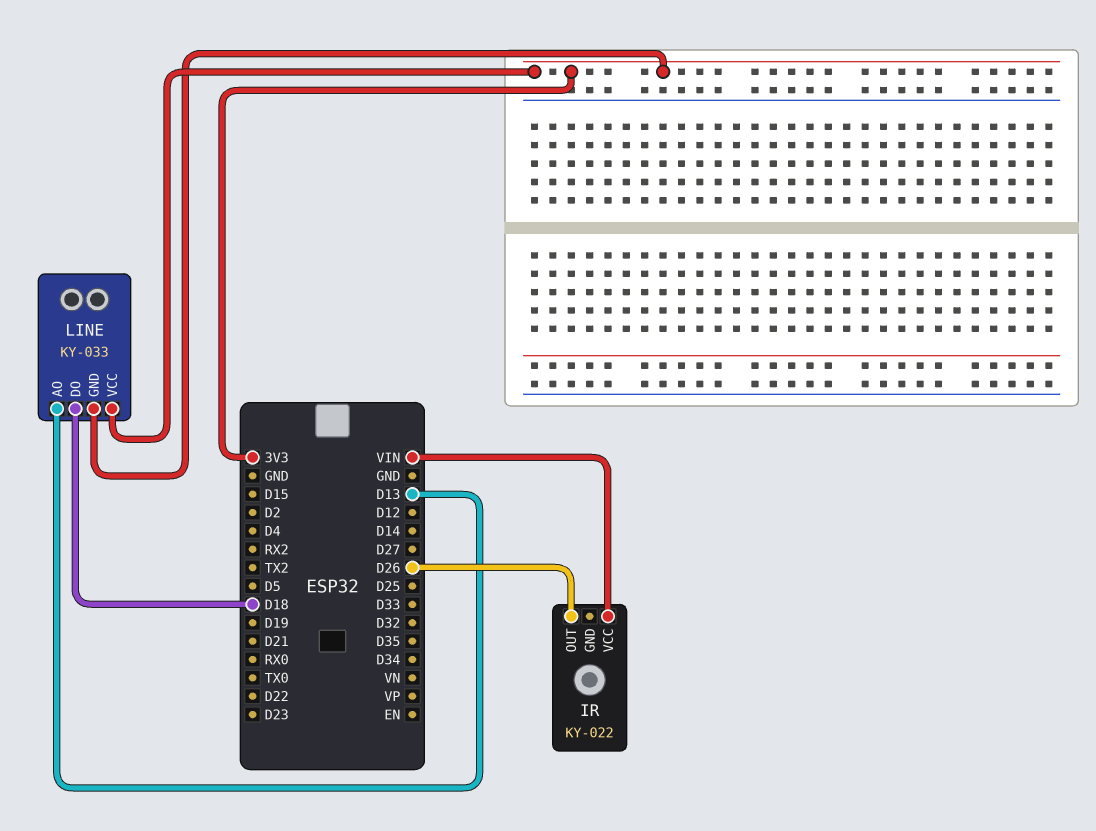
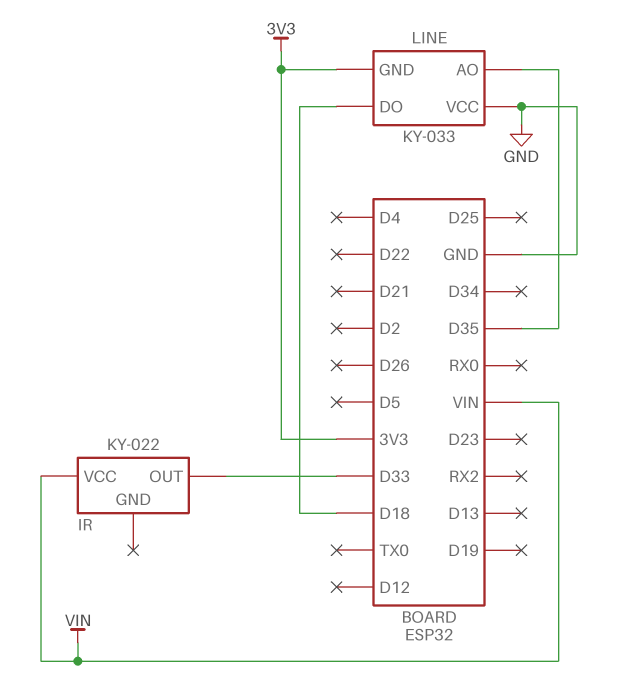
IR pin OUT: D26 -> D33
LINE pin AO: D13 -> D35
LINE pin VCC: 3V3 -> GND

